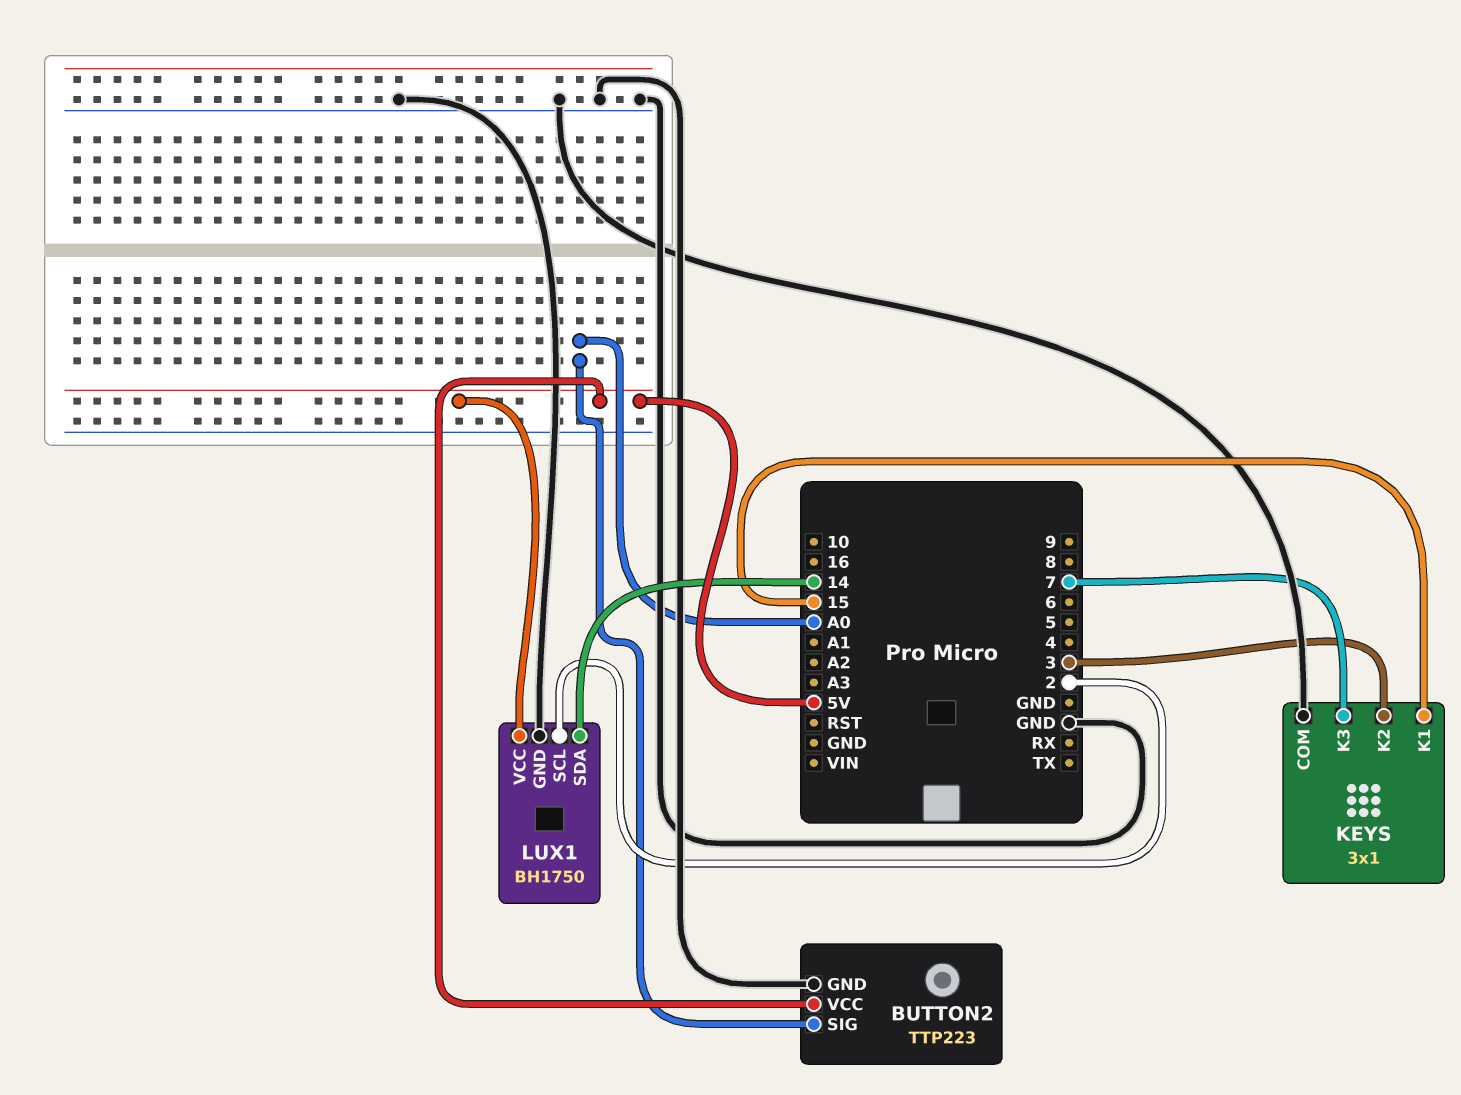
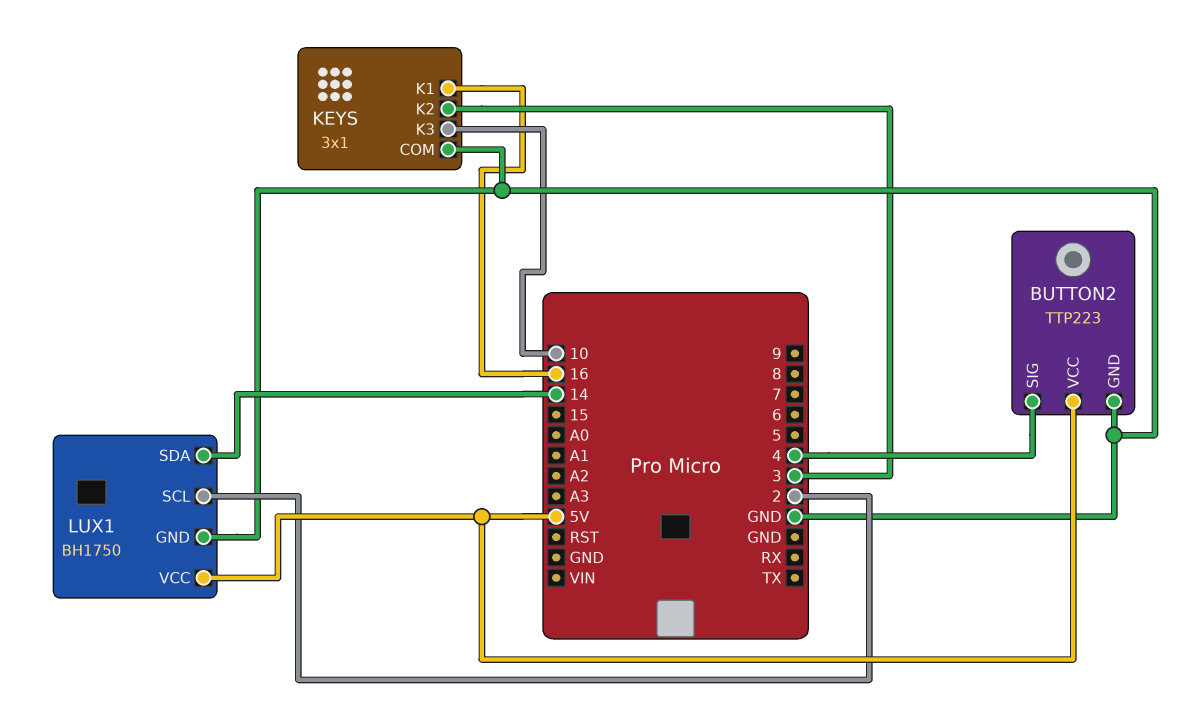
BUTTON2 pin SIG: A0 -> 4
KEYS pin K1: 15 -> 16
KEYS pin K3: 7 -> 10

